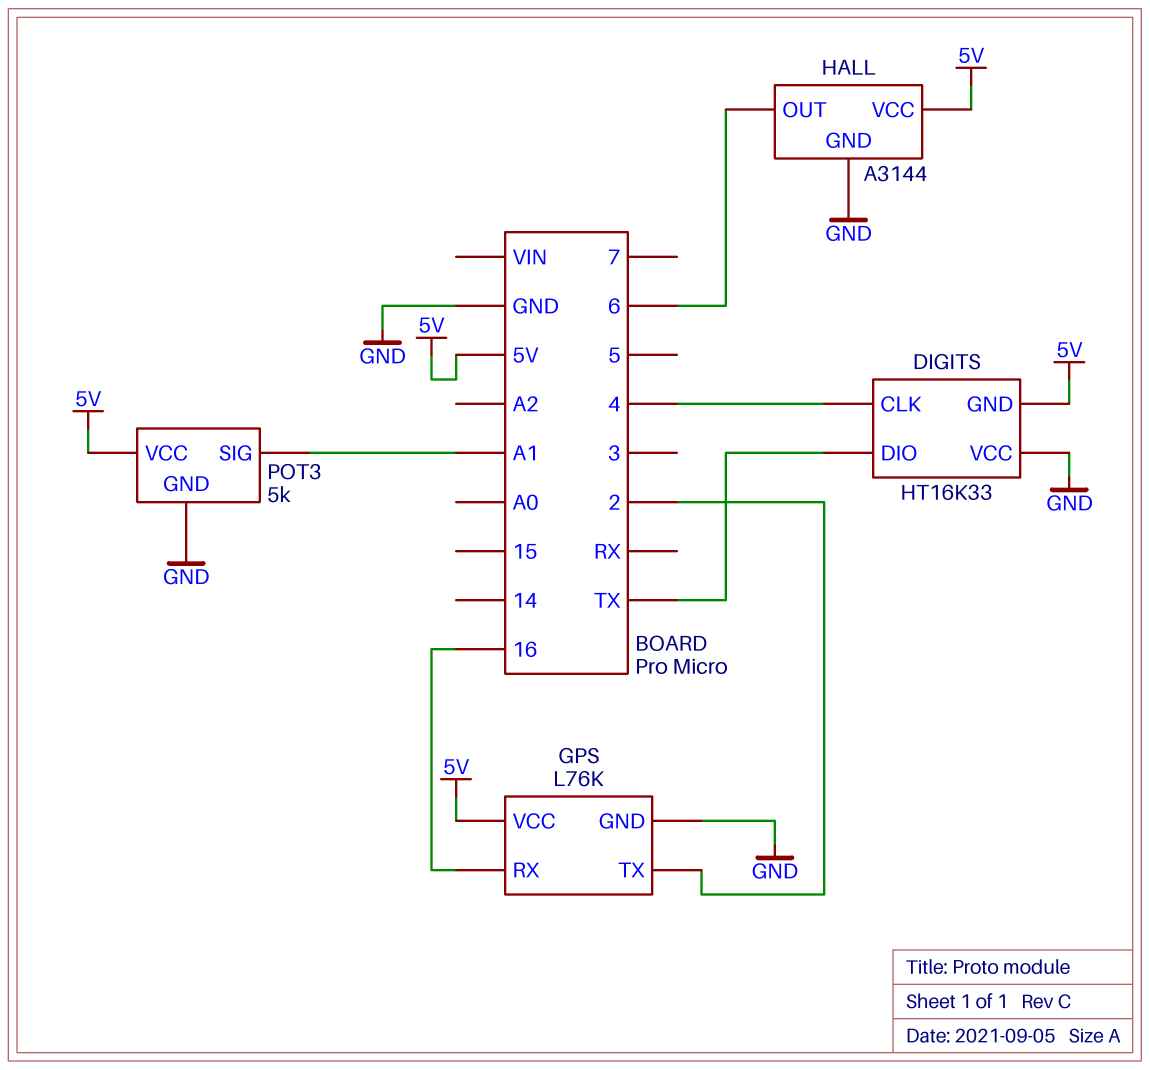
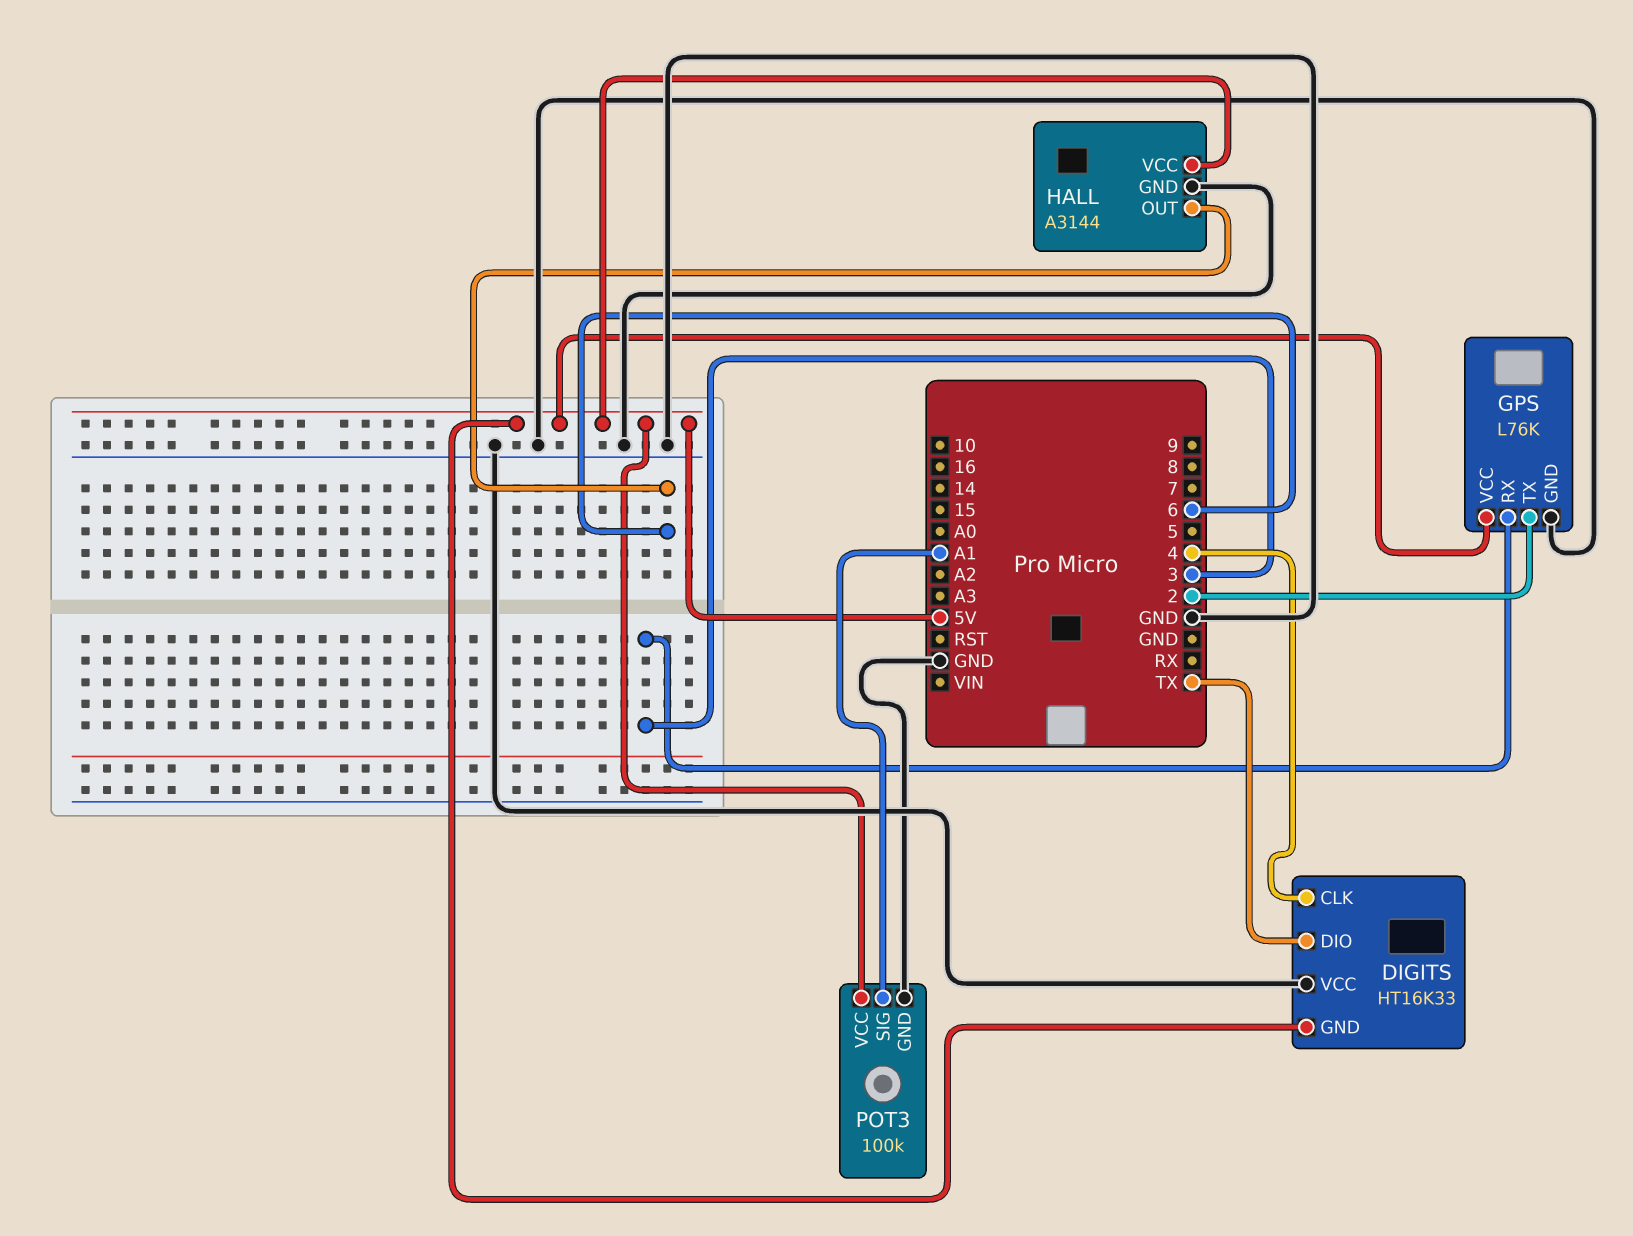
GPS pin RX: 16 -> 3
POT3: 5k -> 100k

